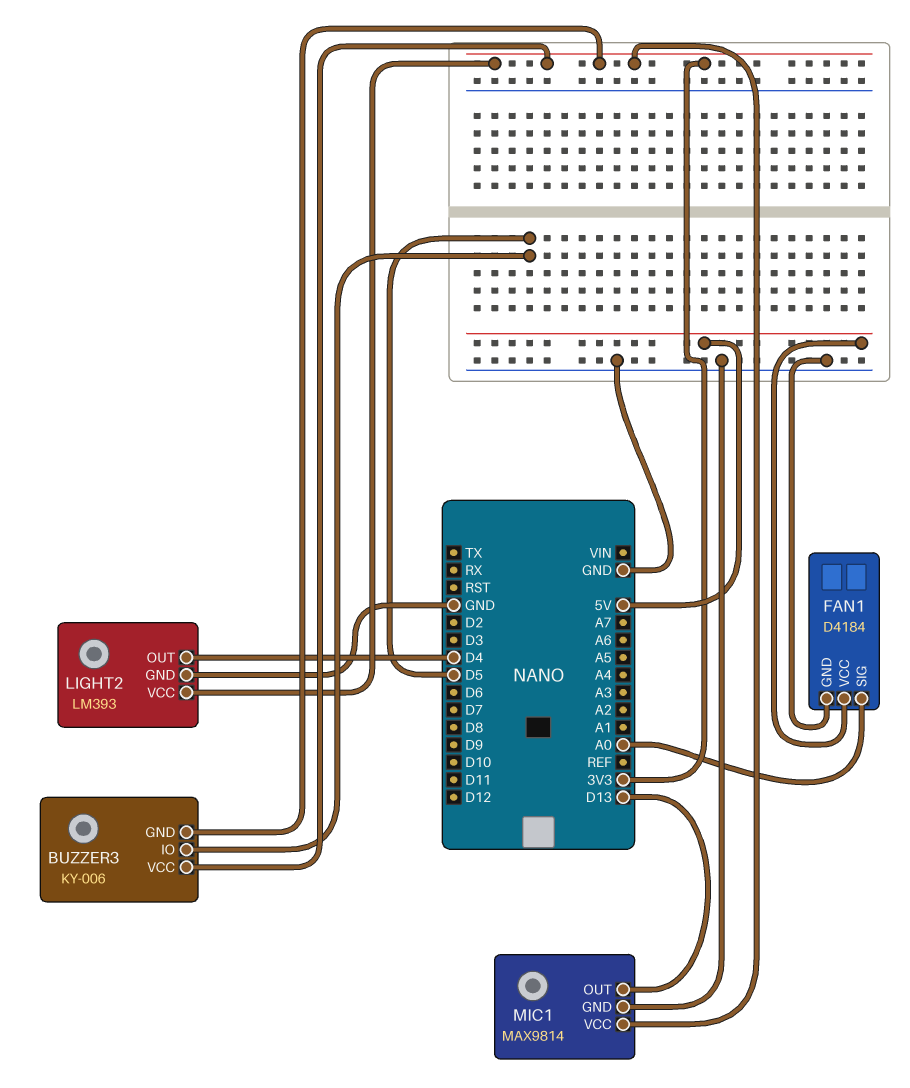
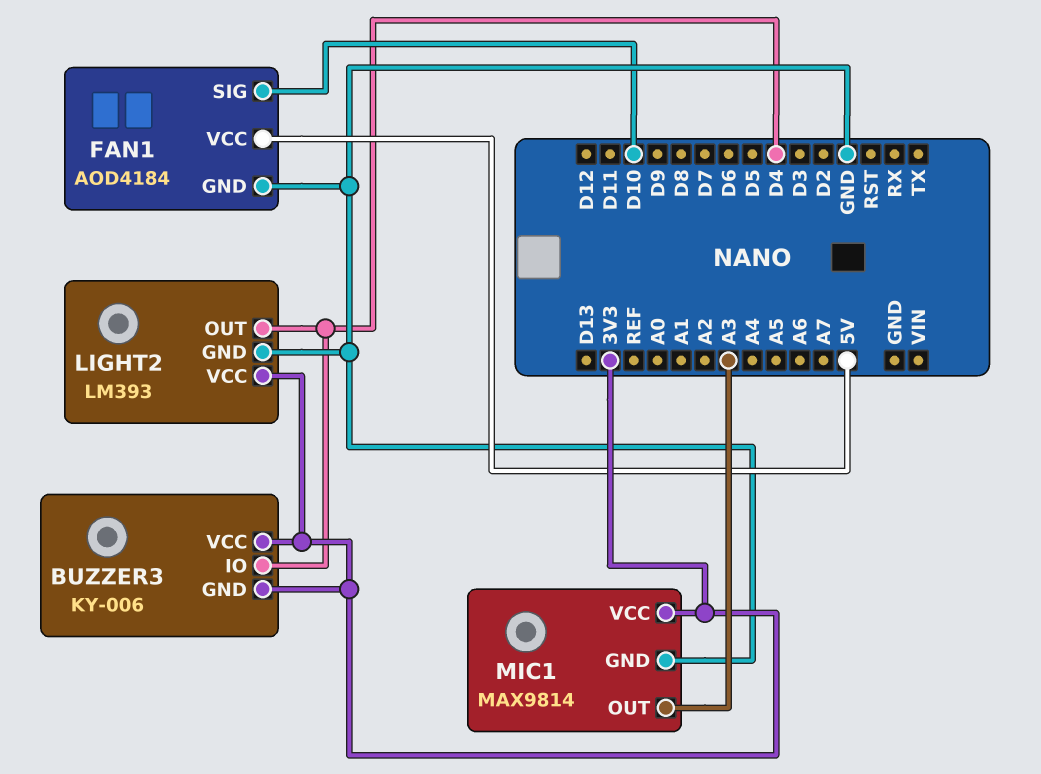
BUZZER3 pin IO: D5 -> D4
FAN1: D4184 -> AOD4184
FAN1 pin SIG: A0 -> D10
MIC1 pin OUT: D13 -> A3

